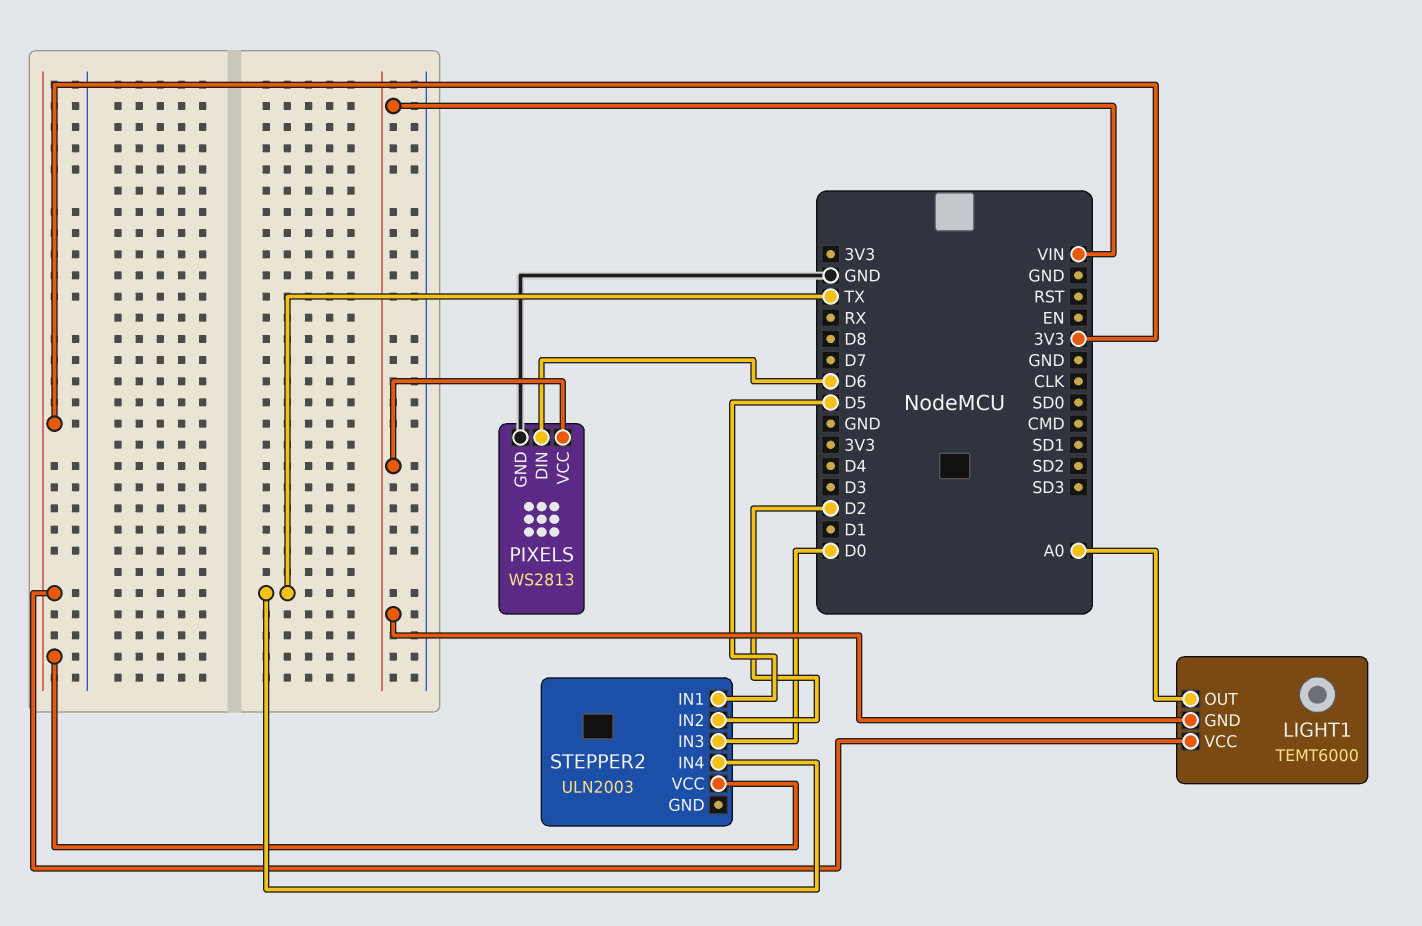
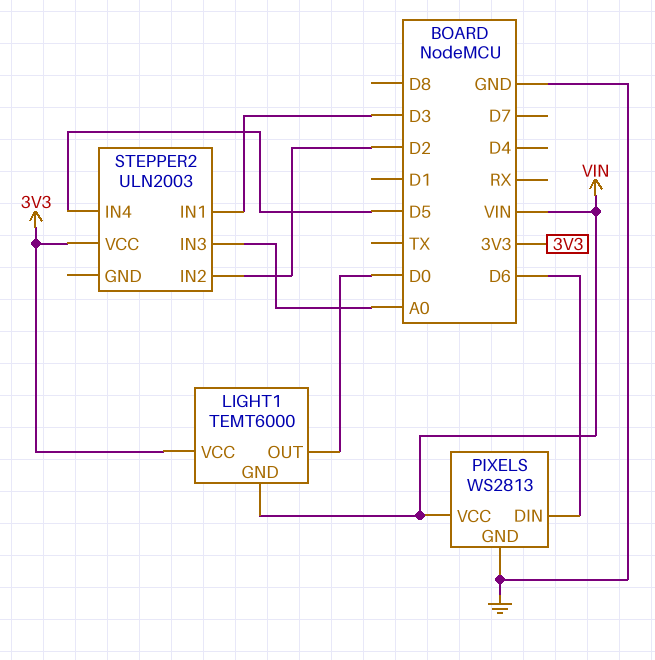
LIGHT1 pin OUT: A0 -> D0
STEPPER2 pin IN1: D5 -> D3
STEPPER2 pin IN3: D0 -> A0
STEPPER2 pin IN4: TX -> D5

